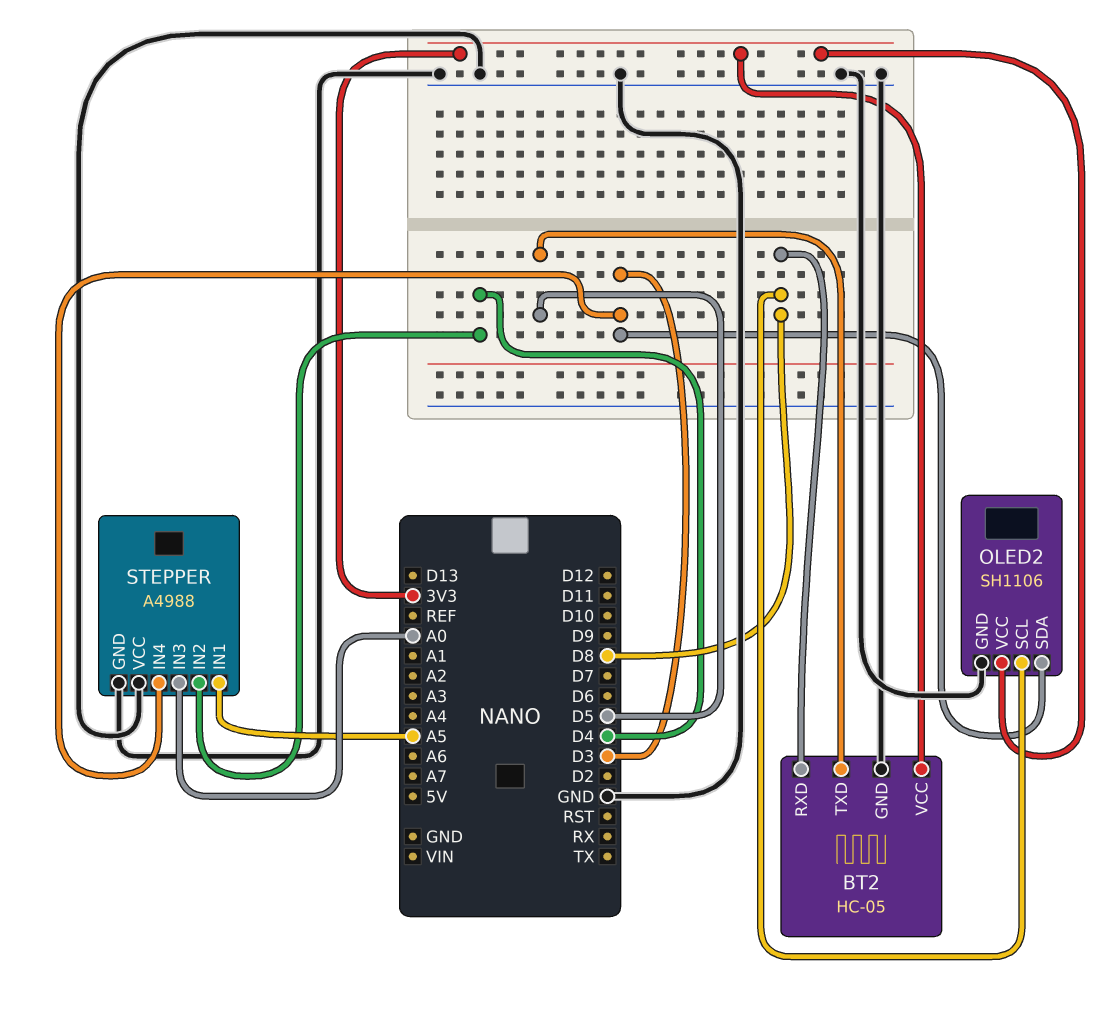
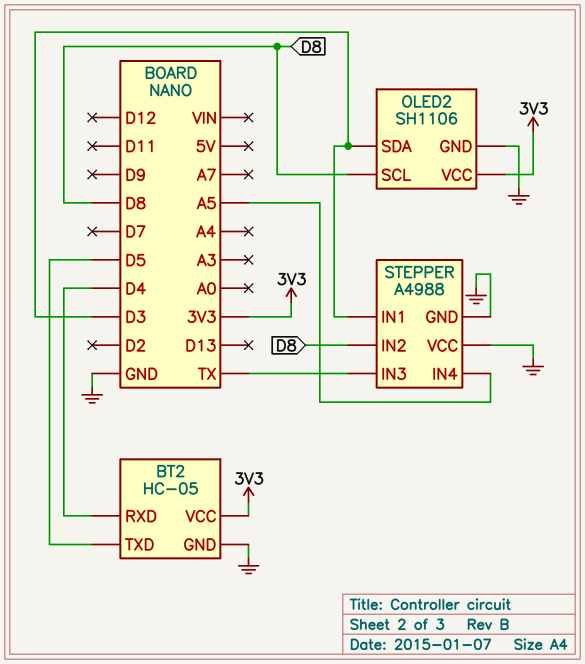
BT2 pin RXD: D8 -> D4
STEPPER pin IN1: A5 -> D3
STEPPER pin IN2: D4 -> D8
STEPPER pin IN3: A0 -> TX
STEPPER pin IN4: D3 -> A5

